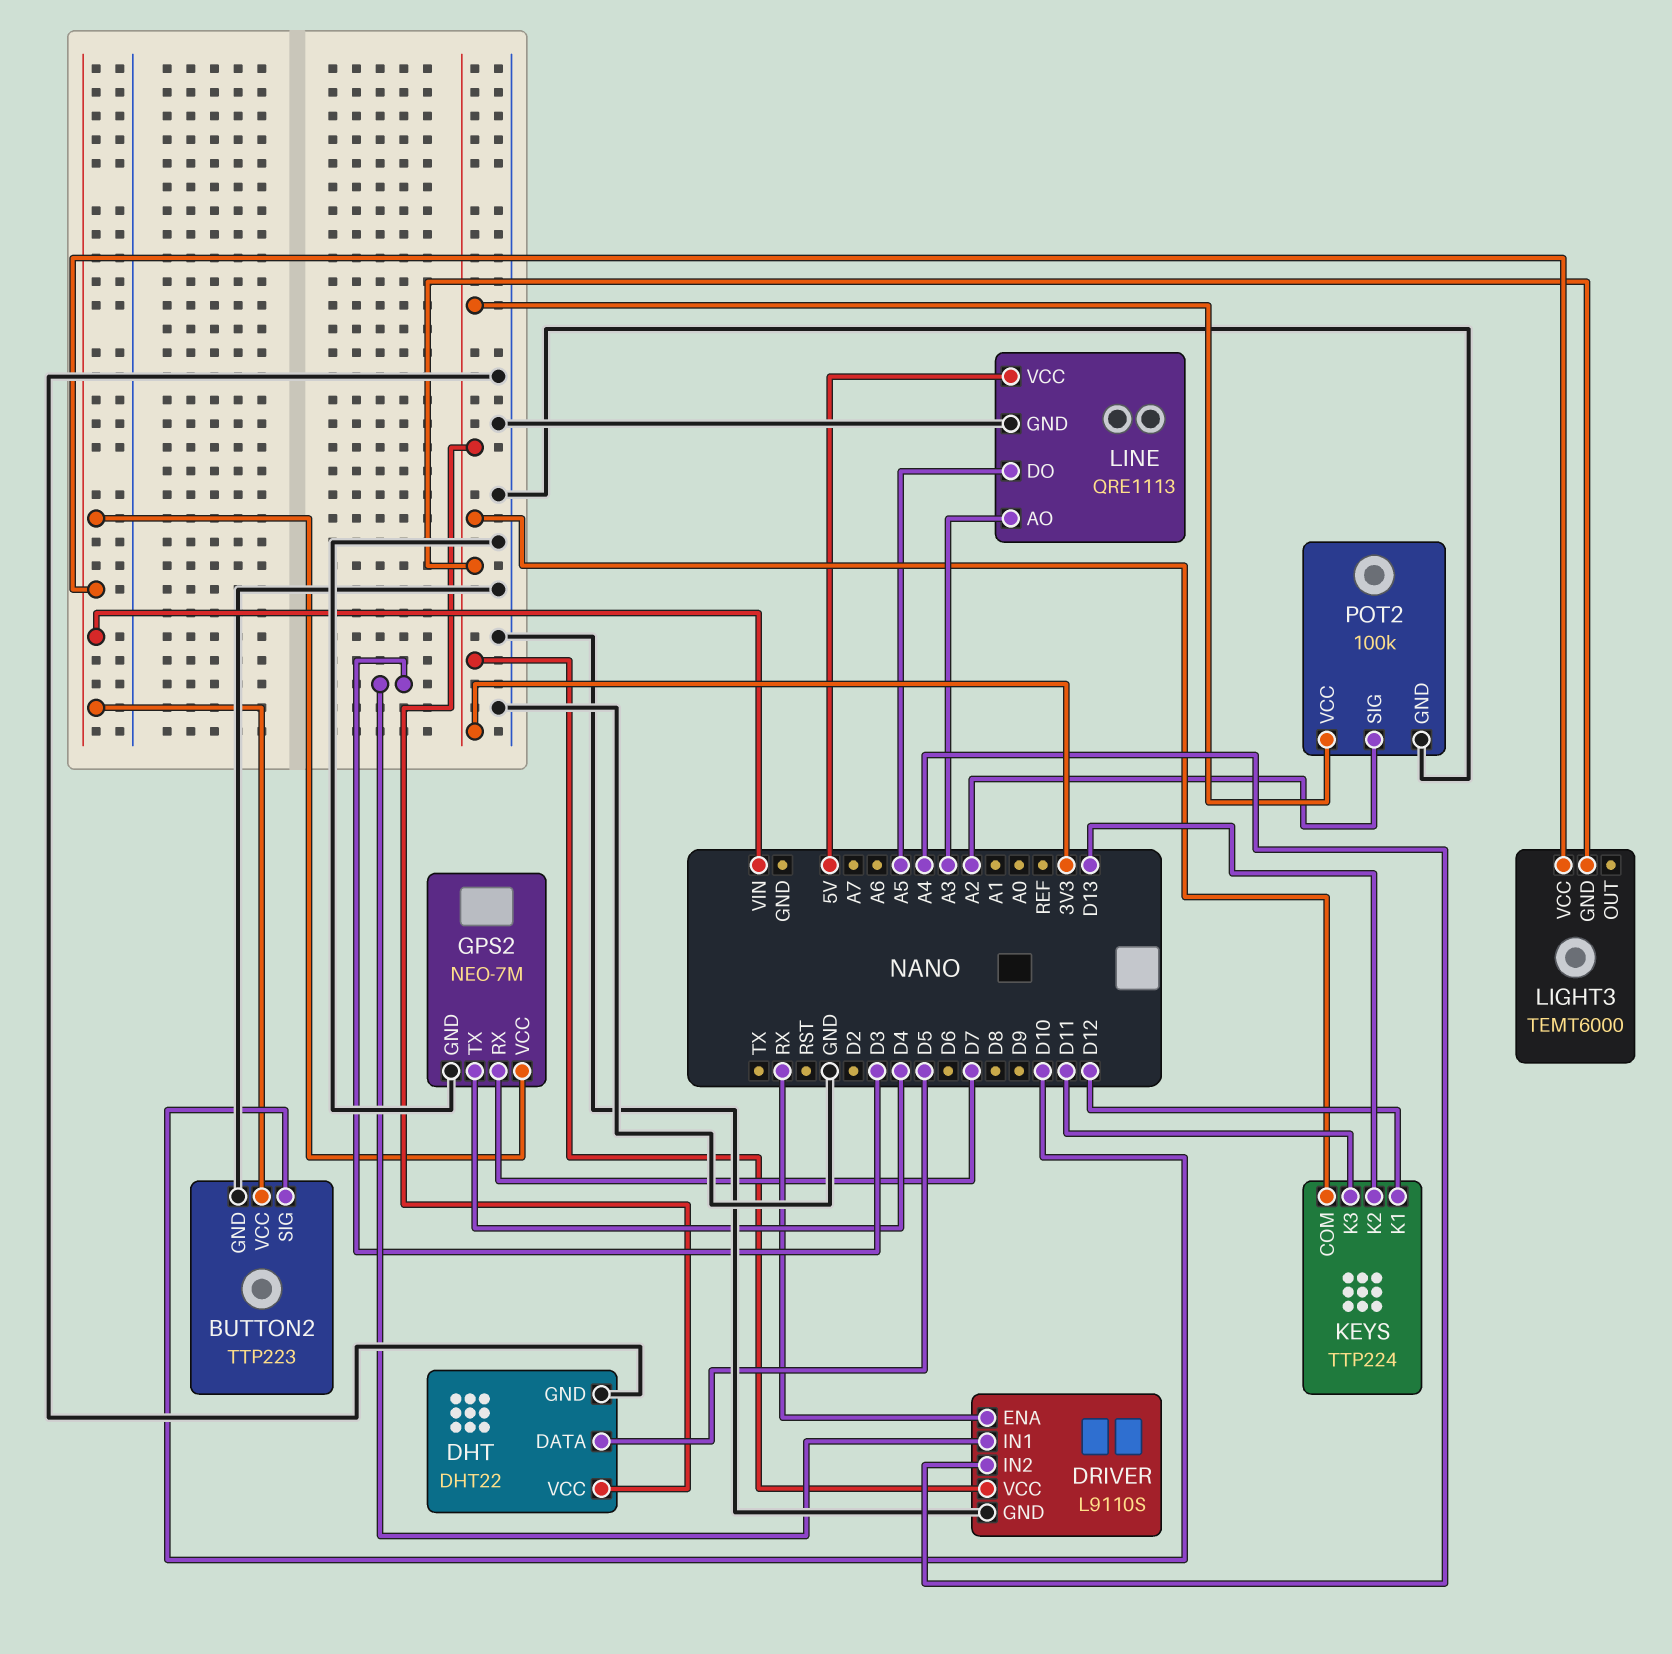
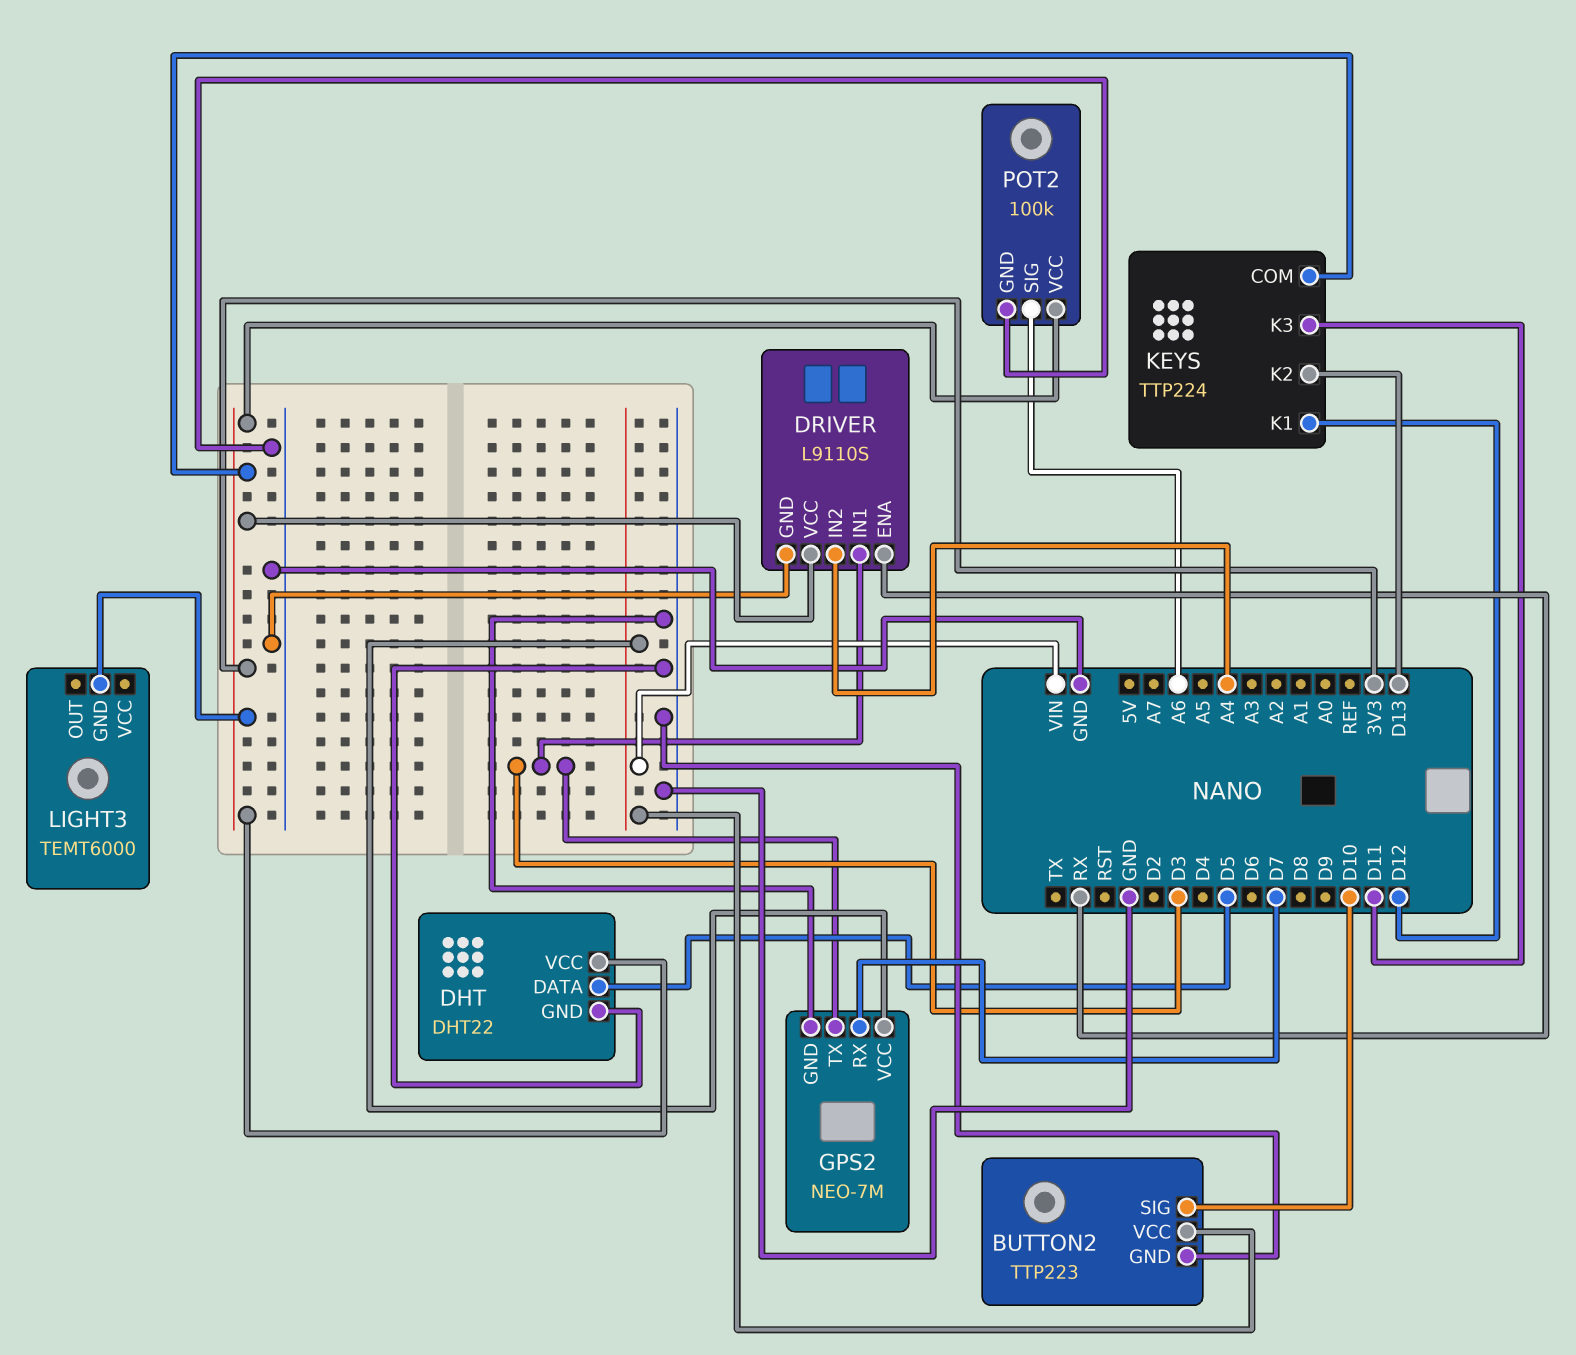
GPS2 pin TX: D4 -> D3
LIGHT3 pin VCC: VIN -> none
LINE: QRE1113 -> none
LINE pin AO: A3 -> none
LINE pin DO: A5 -> none
LINE pin GND: GND -> none
LINE pin VCC: 5V -> none
POT2 pin SIG: A2 -> A6

